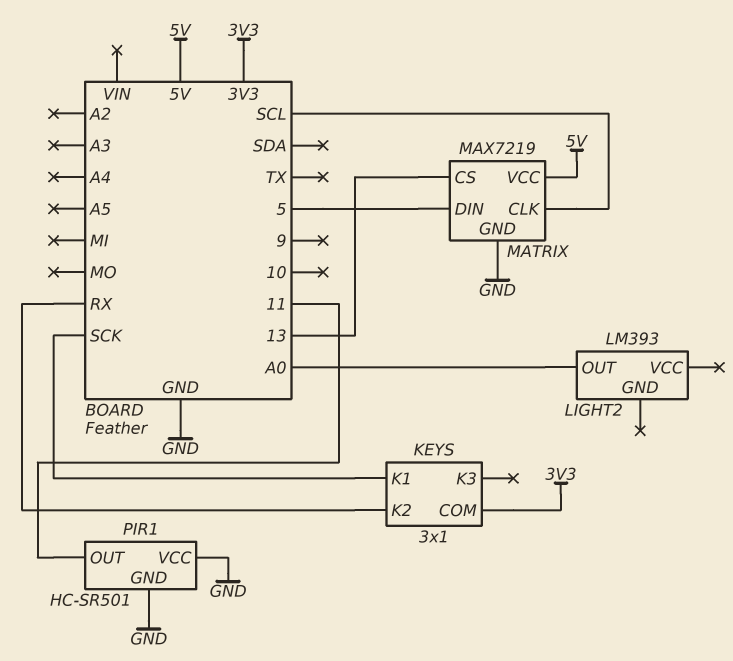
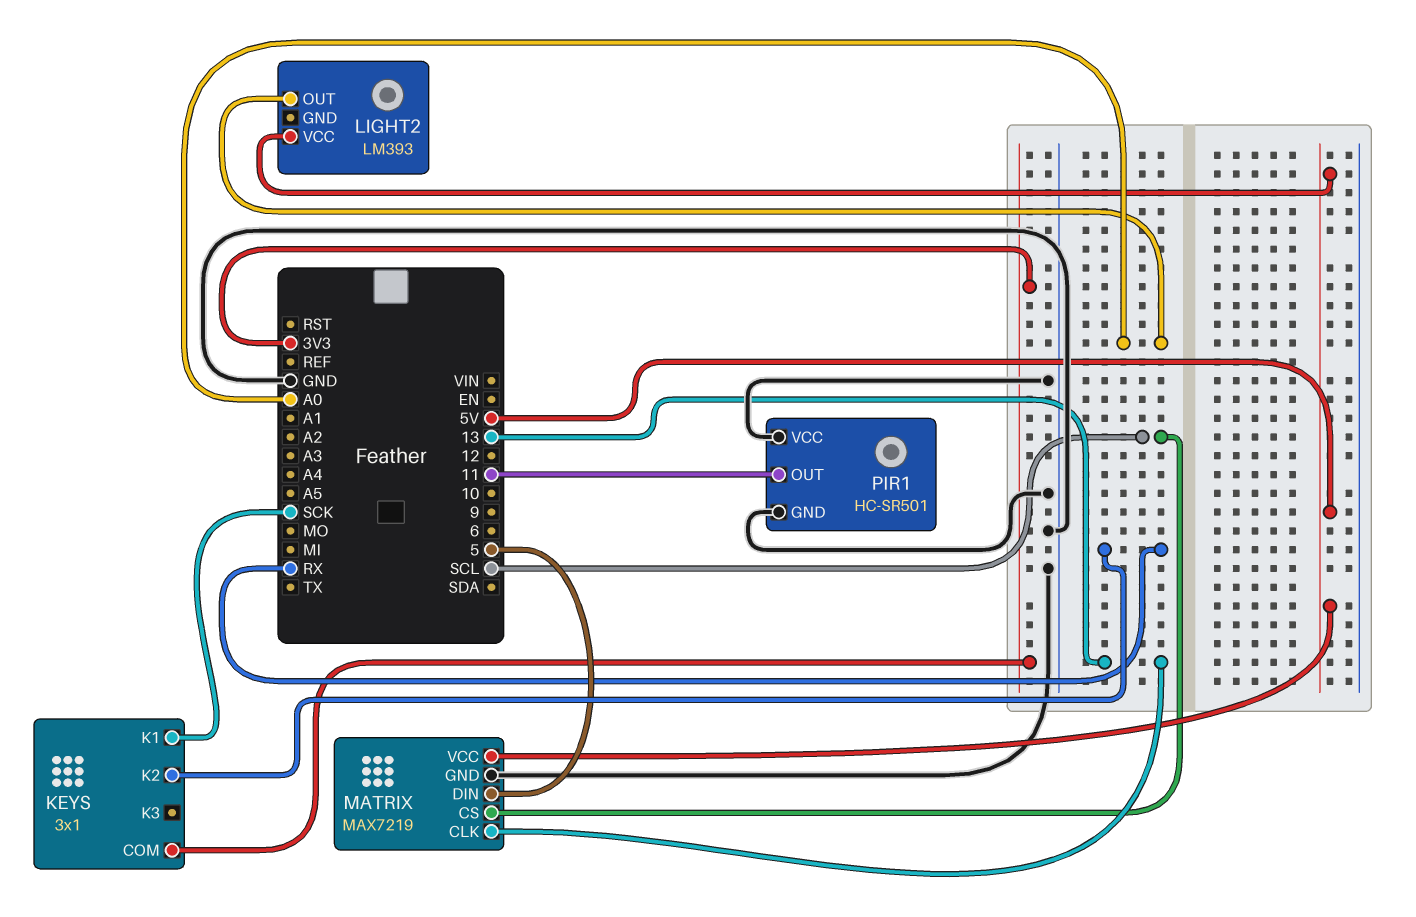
LIGHT2 pin VCC: none -> 5V
MATRIX pin CLK: SCL -> 13
MATRIX pin CS: 13 -> SCL

